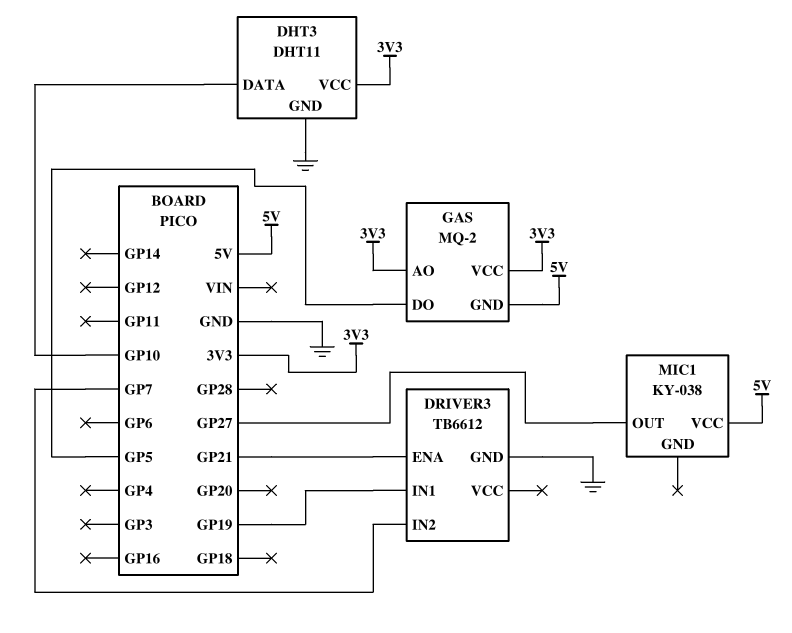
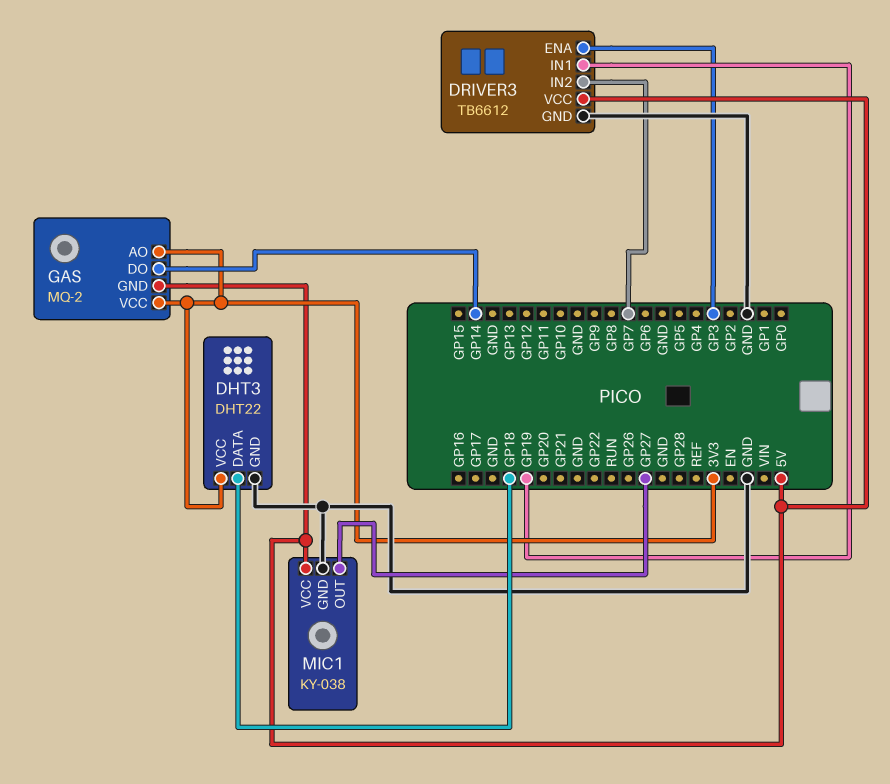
DHT3: DHT11 -> DHT22
DHT3 pin DATA: GP10 -> GP18
DRIVER3 pin ENA: GP21 -> GP3
DRIVER3 pin VCC: none -> 5V
GAS pin DO: GP5 -> GP14
MIC1 pin GND: none -> GND

